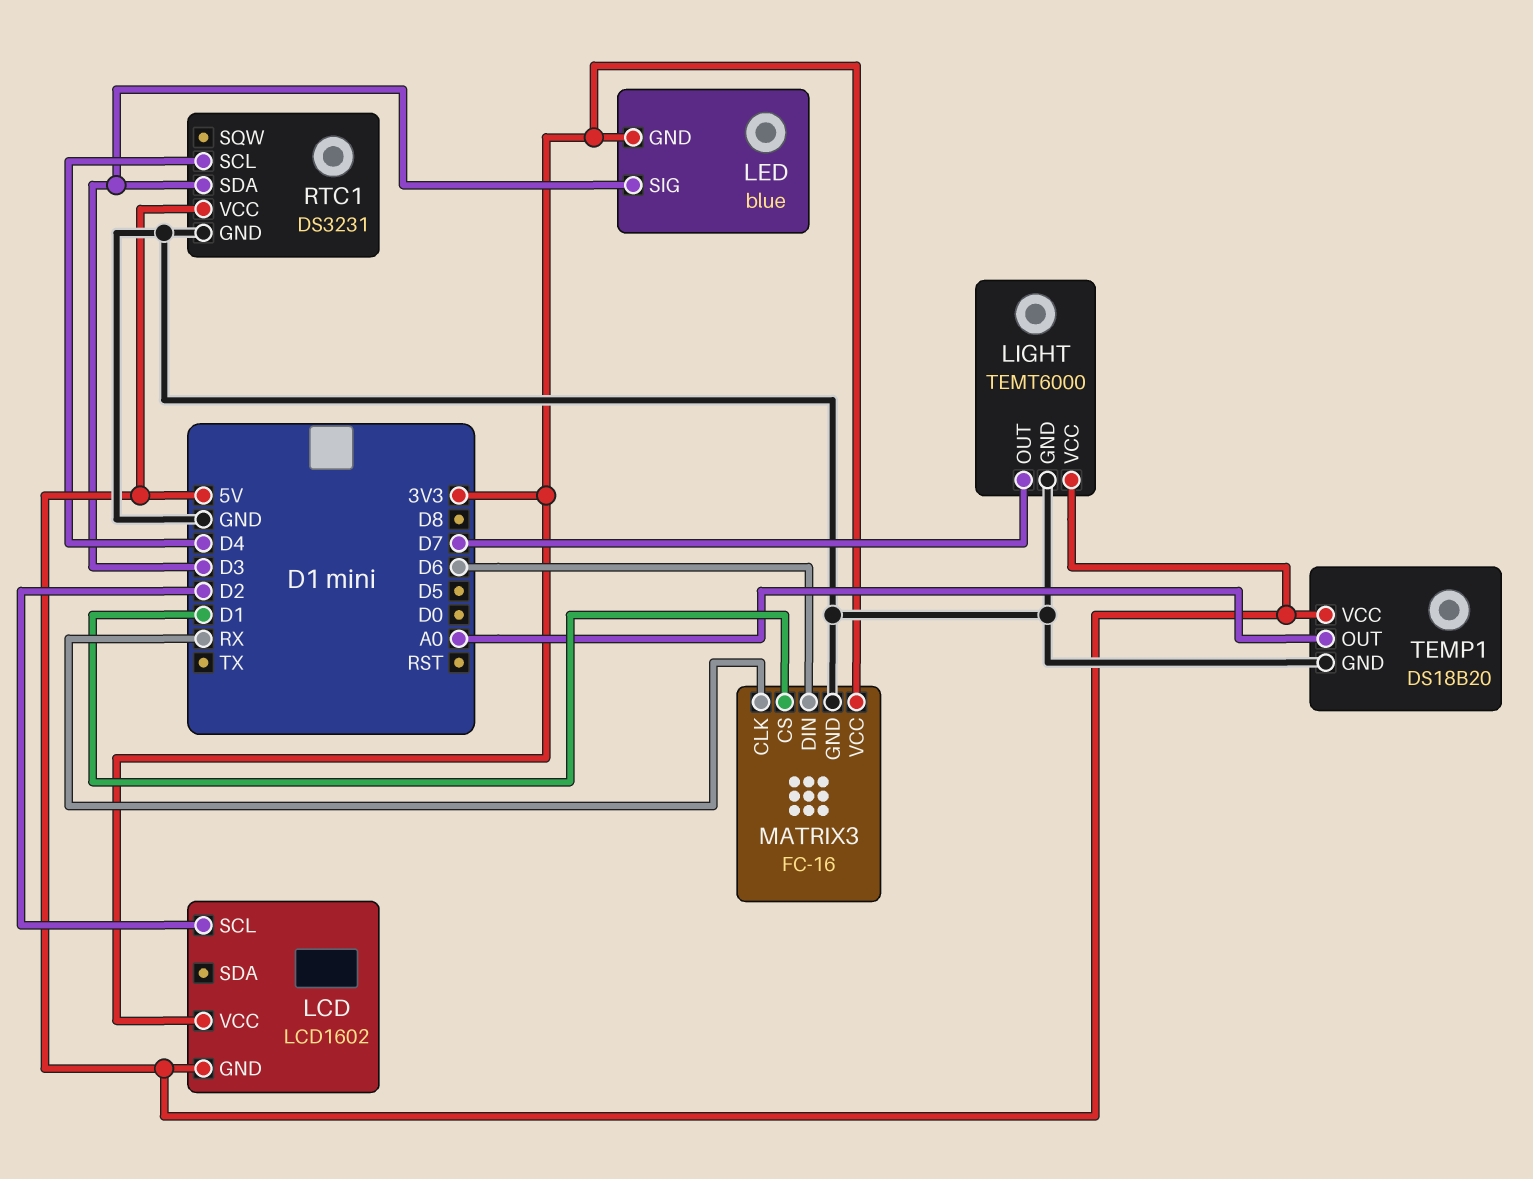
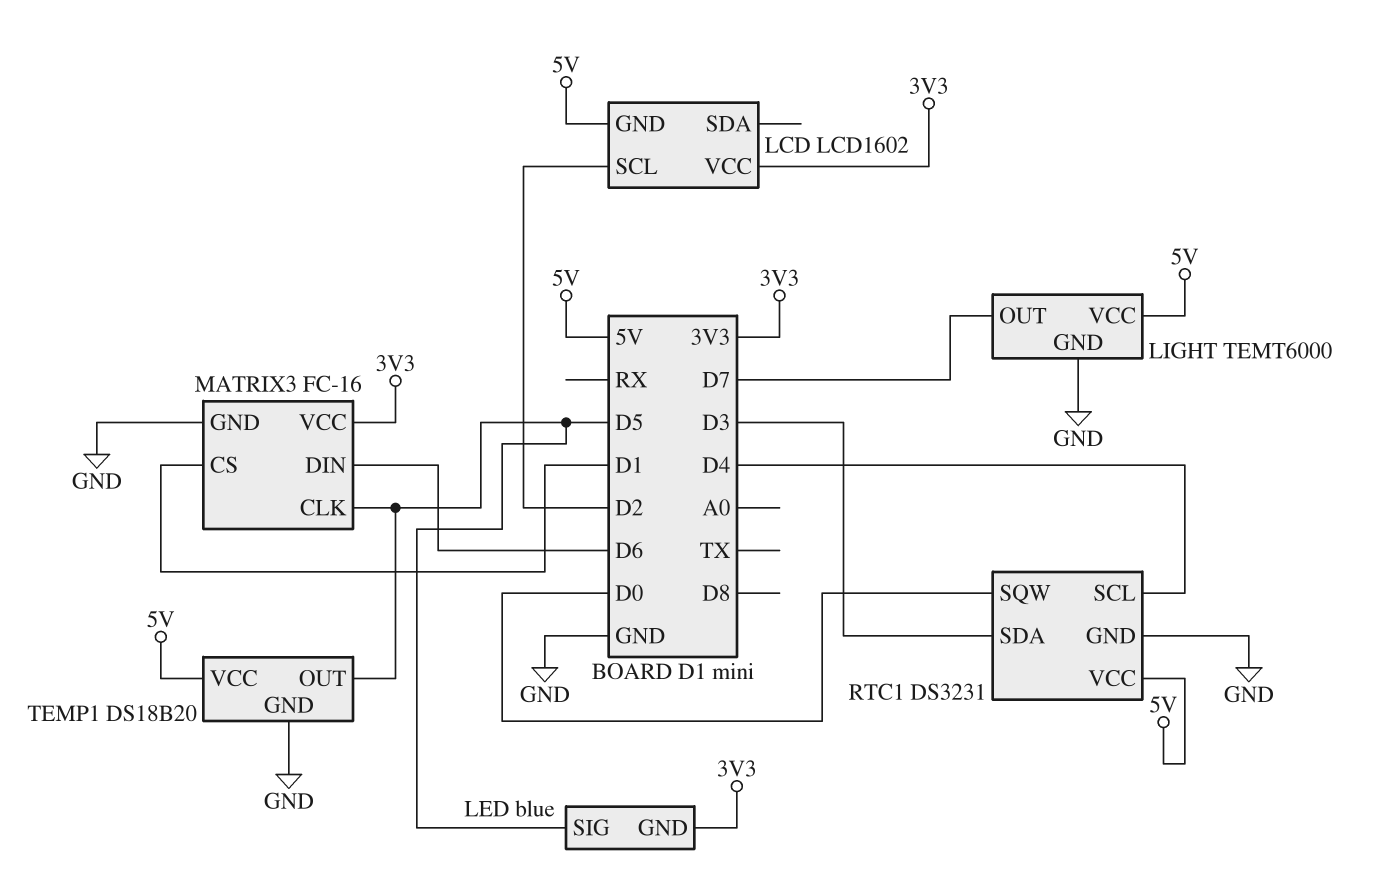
LED pin SIG: D3 -> D5
MATRIX3 pin CLK: RX -> D5
RTC1 pin SQW: none -> D0
TEMP1 pin OUT: A0 -> D5

